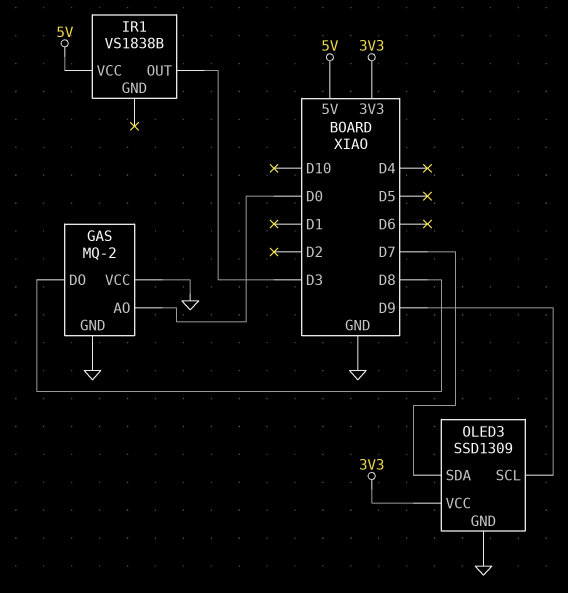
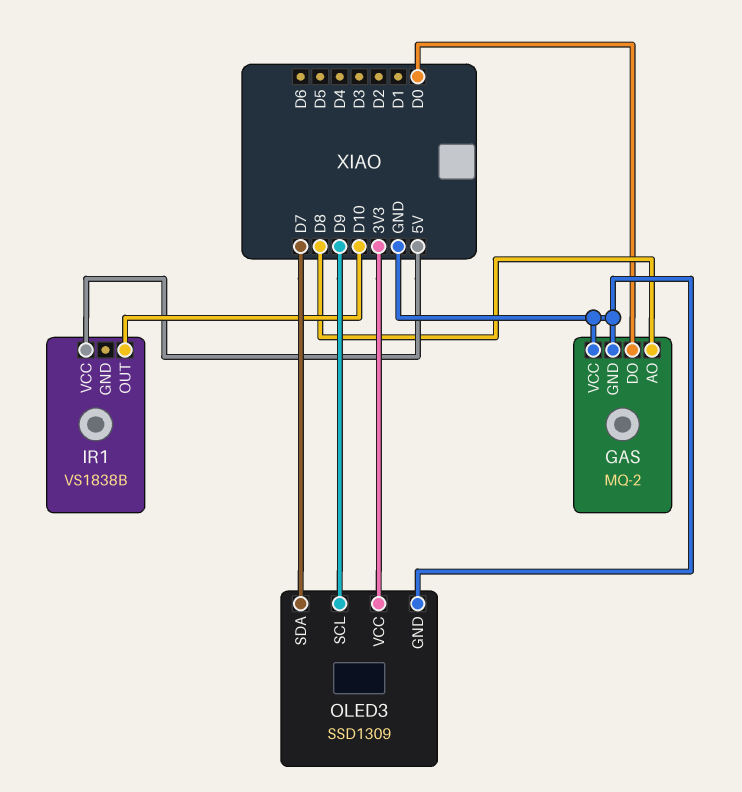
GAS pin AO: D0 -> D8
GAS pin DO: D8 -> D0
IR1 pin OUT: D3 -> D10

